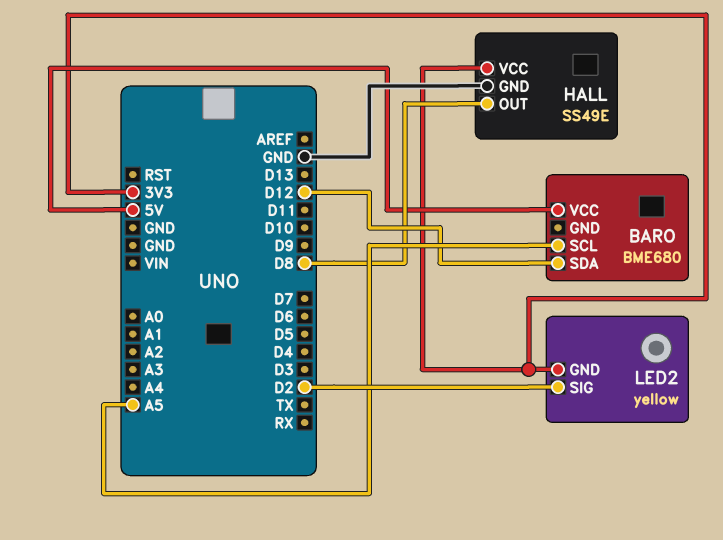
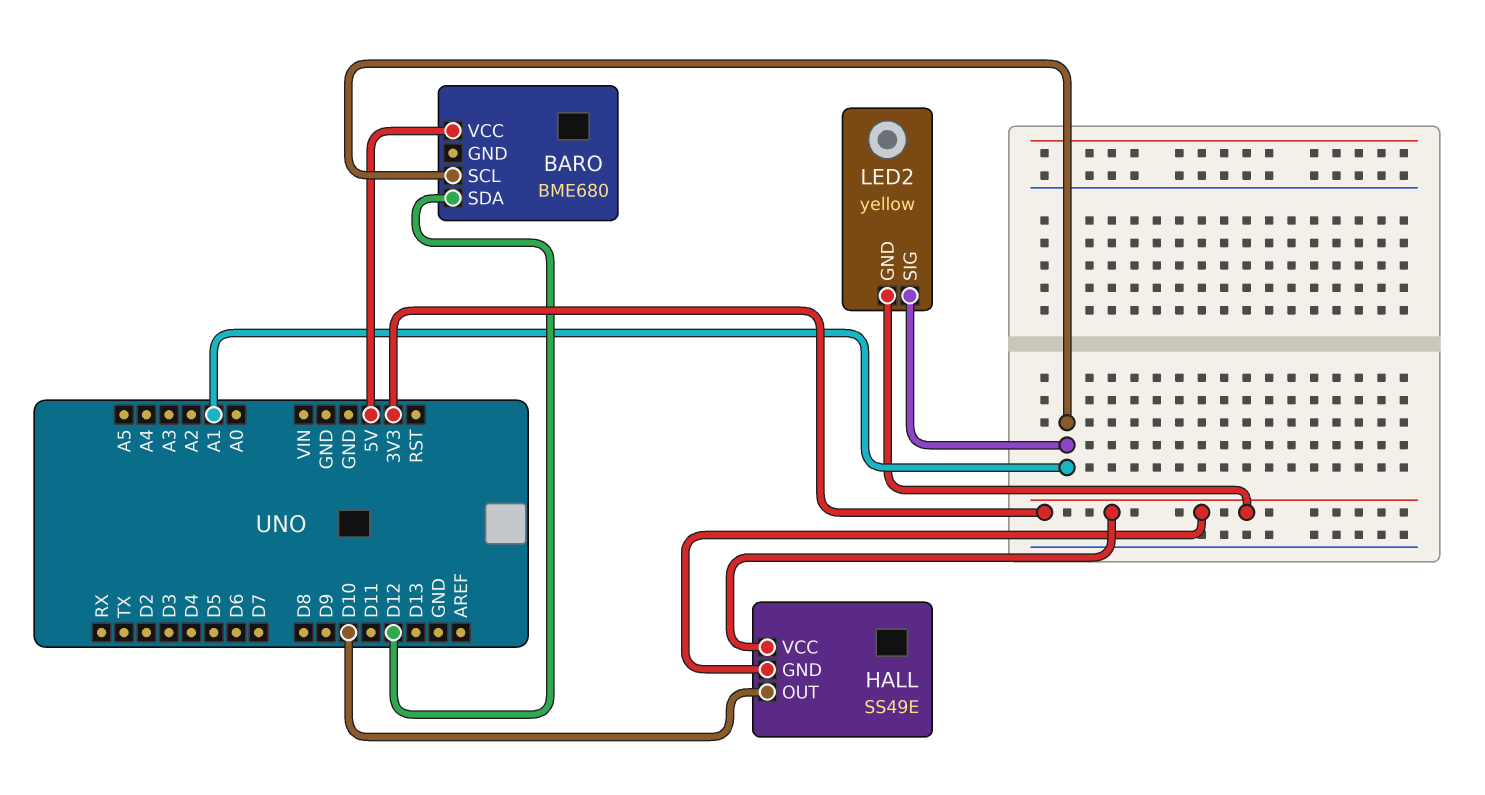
BARO pin SCL: A5 -> A1
HALL pin GND: GND -> 3V3
HALL pin OUT: D8 -> D10
LED2 pin SIG: D2 -> A1

